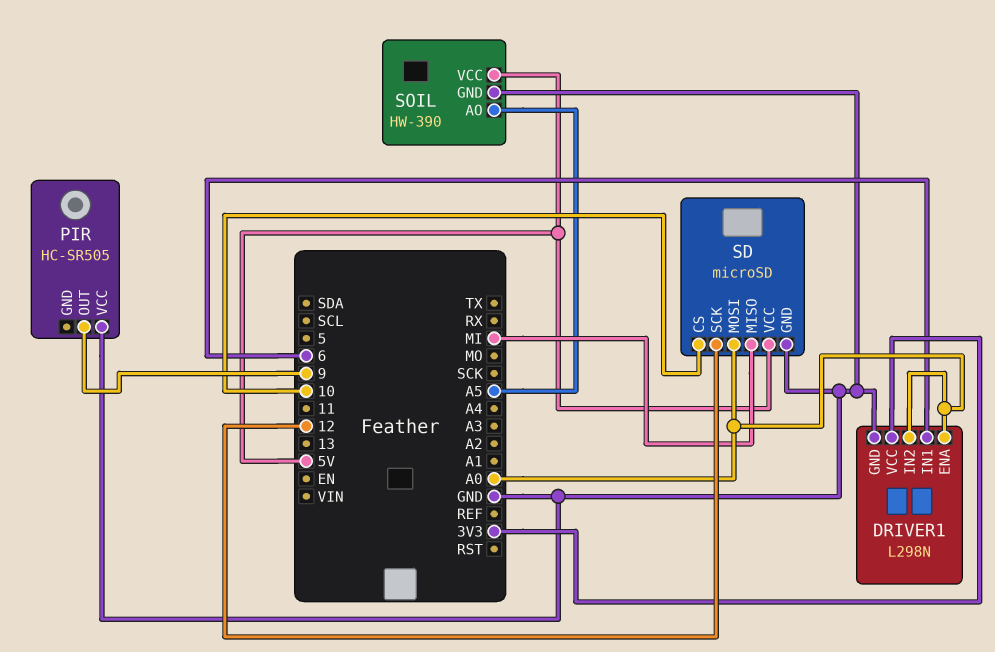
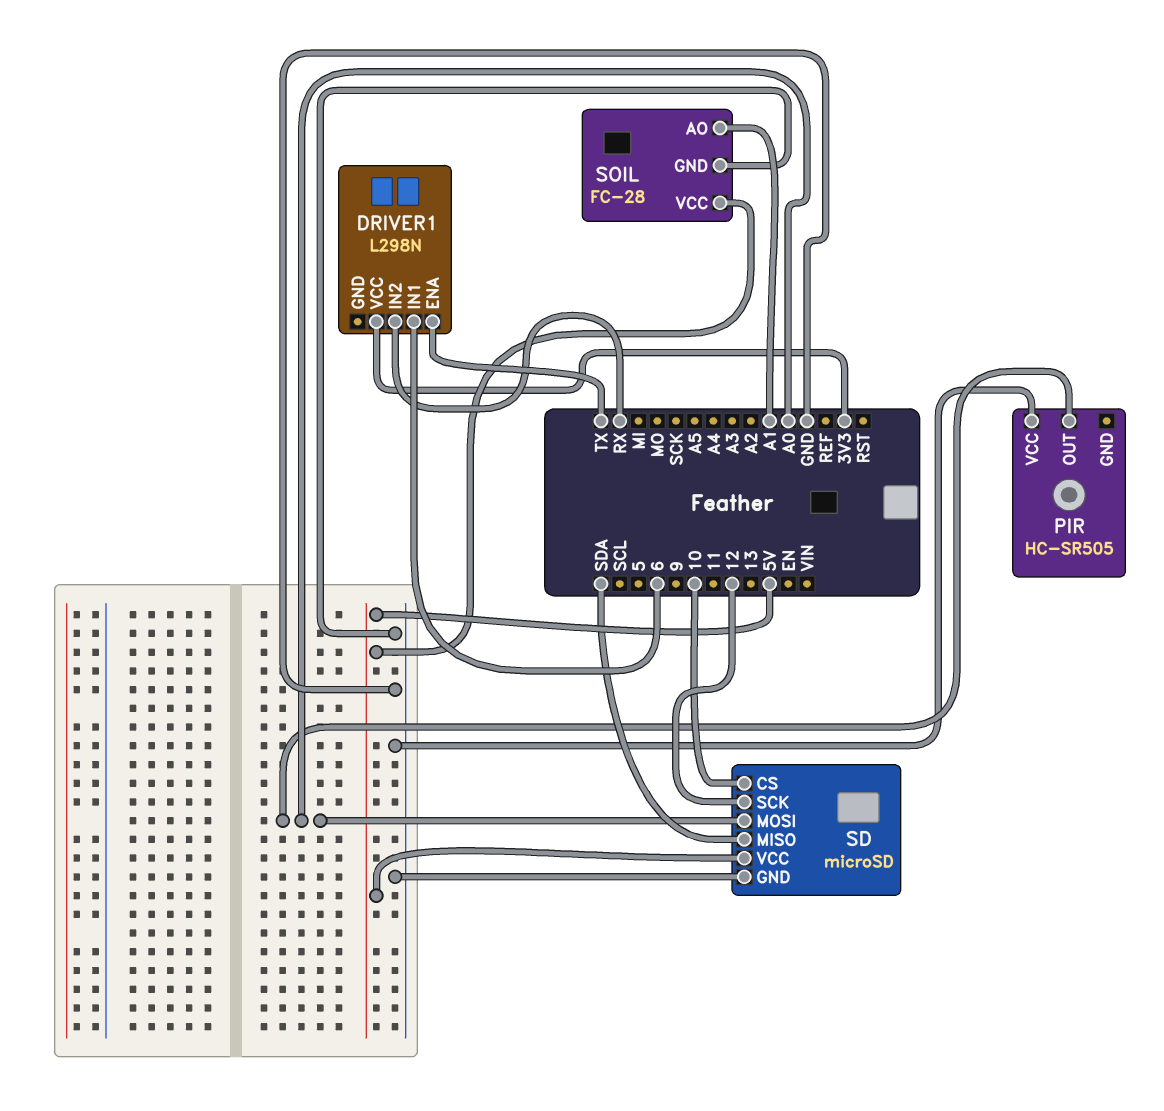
DRIVER1 pin ENA: A0 -> TX
DRIVER1 pin GND: GND -> none
DRIVER1 pin IN2: A0 -> RX
PIR pin OUT: 9 -> A0
SD pin MISO: MI -> SDA
SOIL: HW-390 -> FC-28
SOIL pin AO: A5 -> A1

